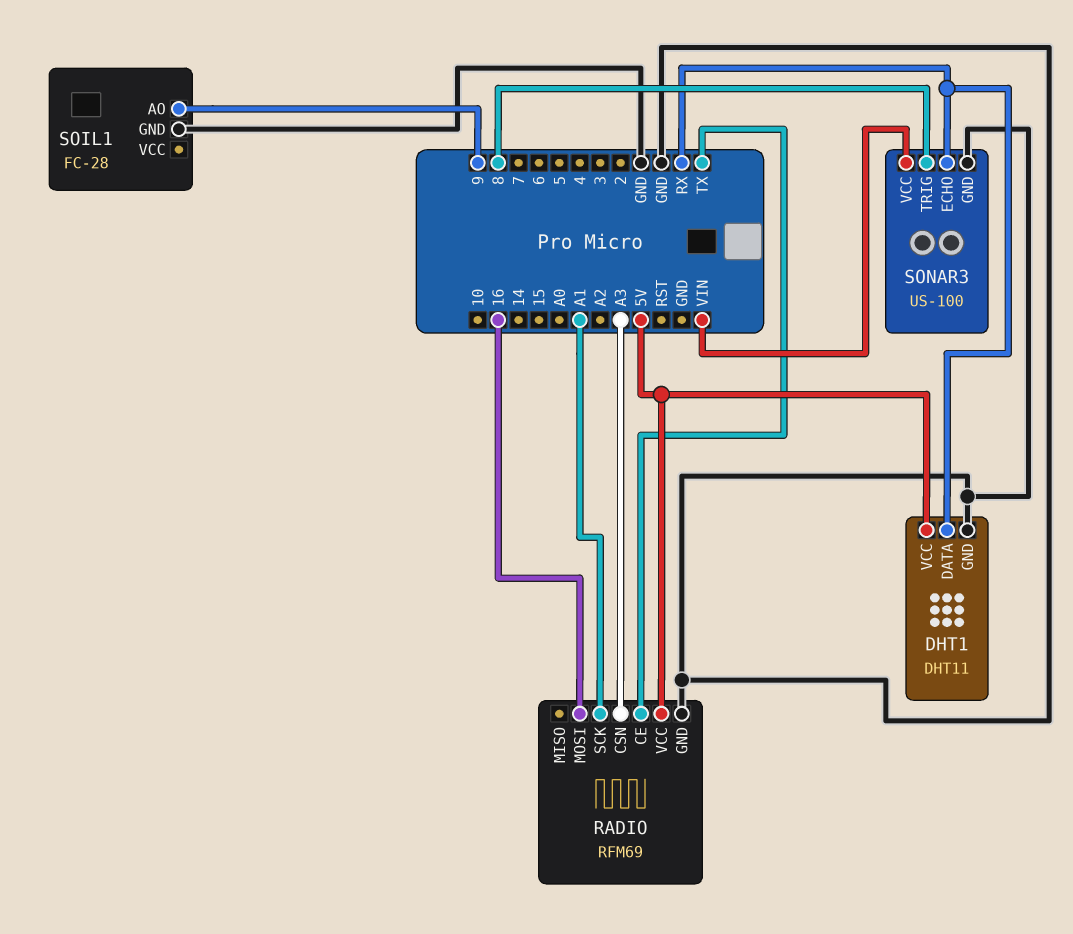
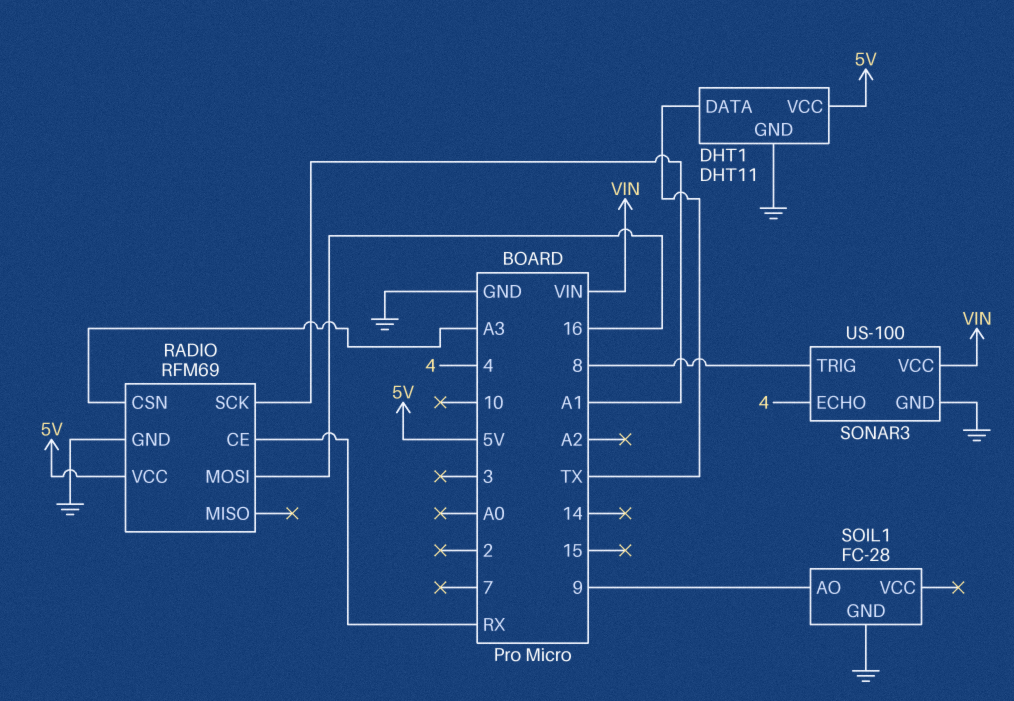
DHT1 pin DATA: RX -> TX
RADIO pin CE: TX -> RX
SONAR3 pin ECHO: RX -> 4

